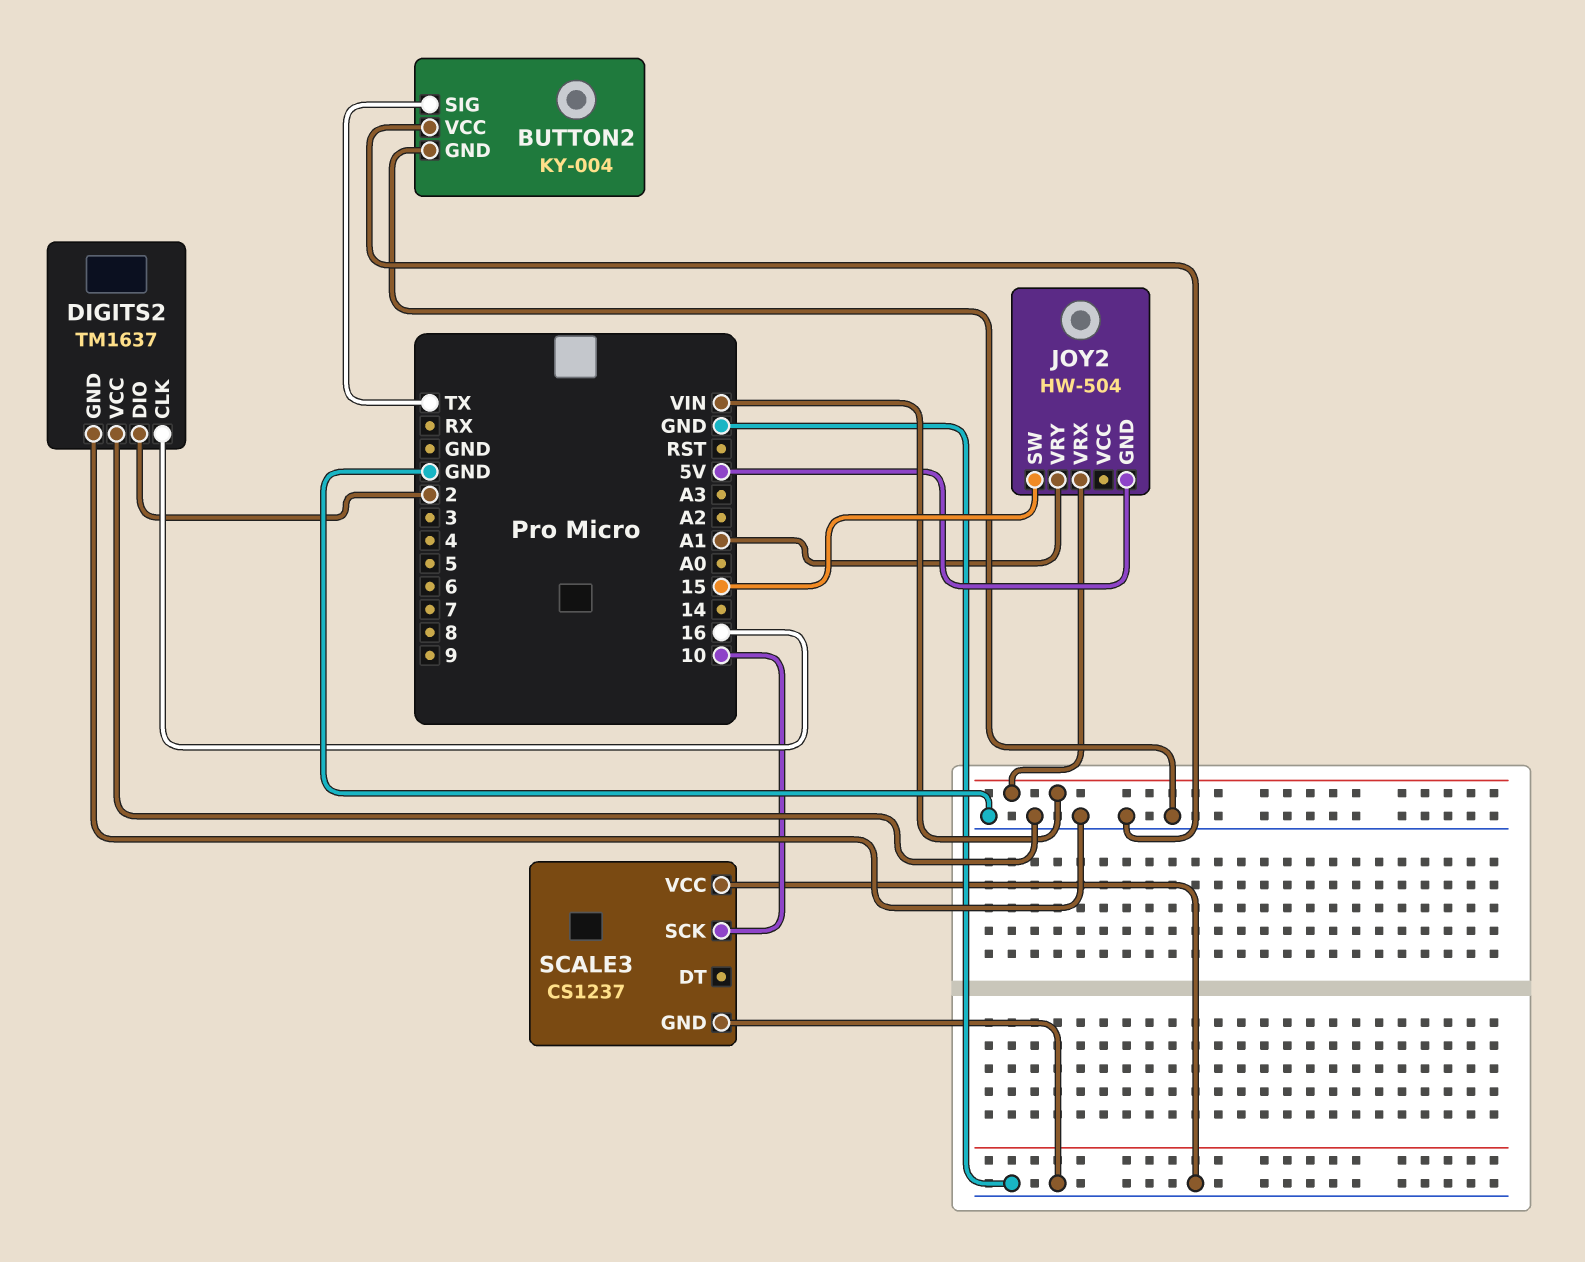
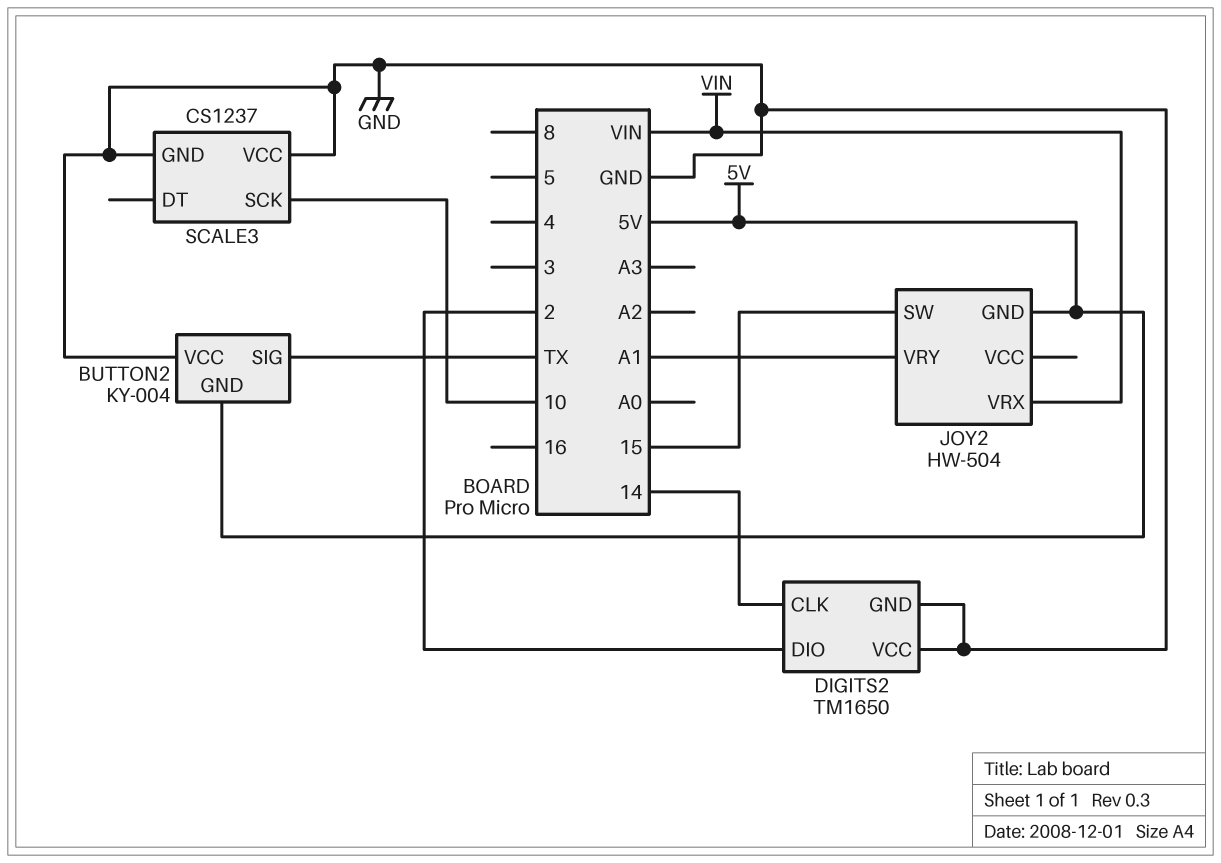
BUTTON2 pin GND: GND -> 5V
DIGITS2: TM1637 -> TM1650
DIGITS2 pin CLK: 16 -> 14

